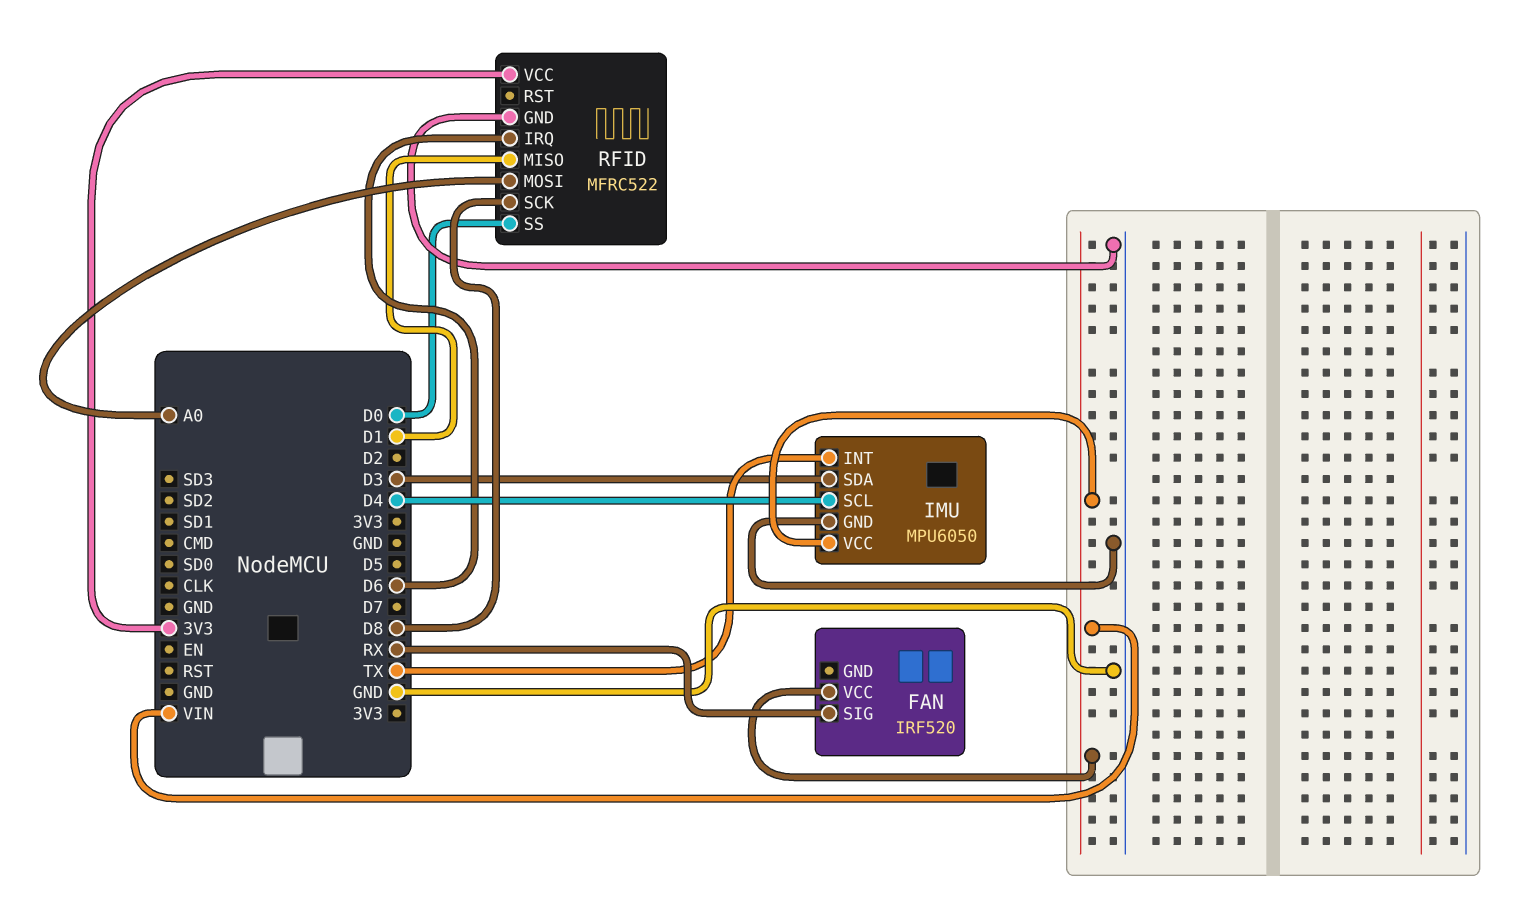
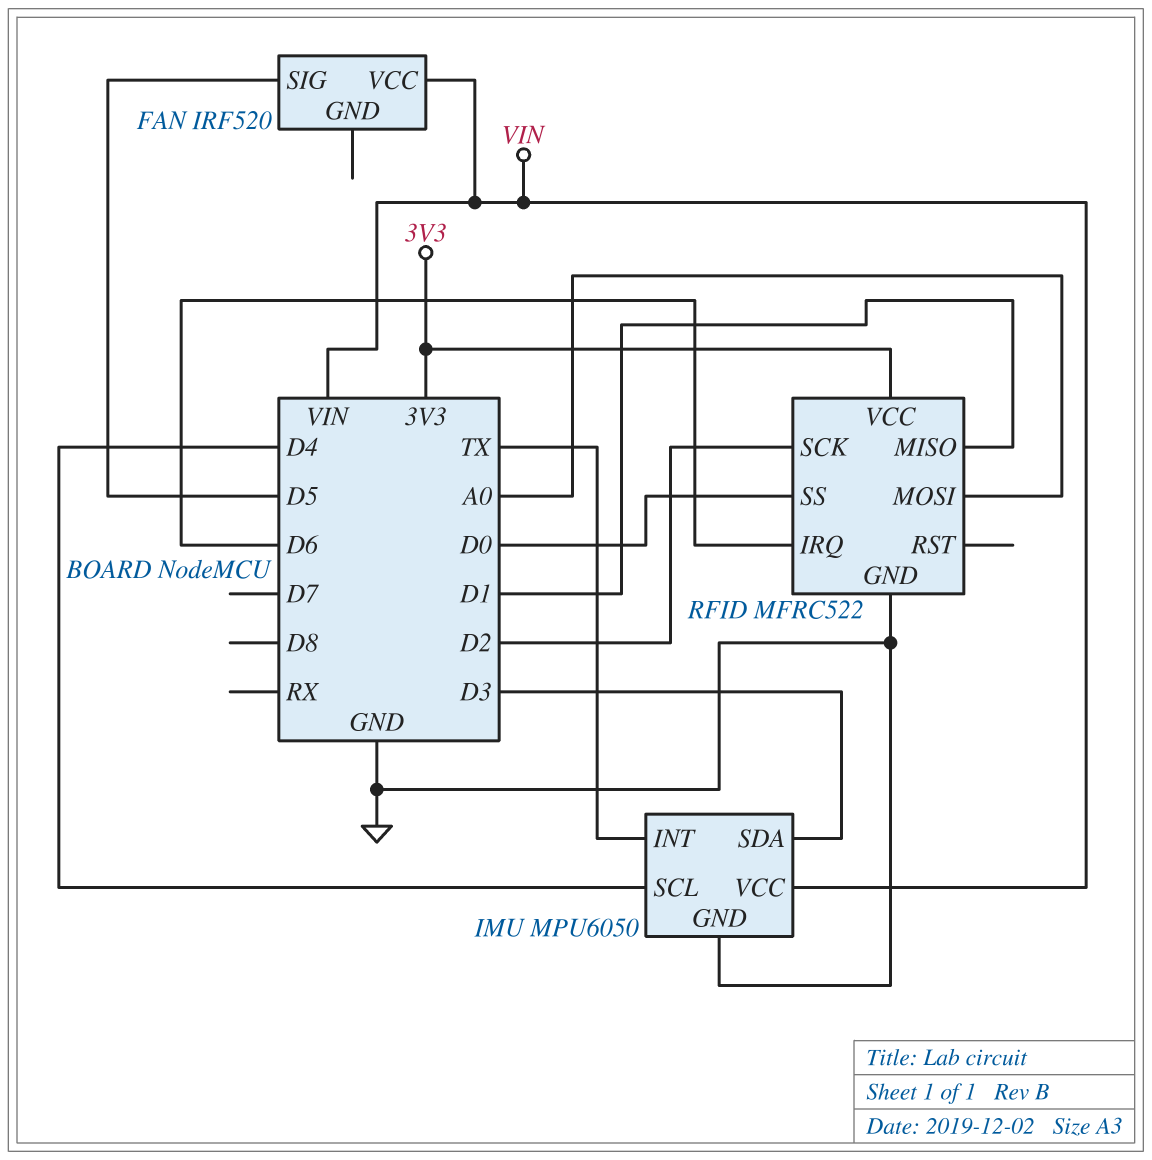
FAN pin SIG: RX -> D5
RFID pin SCK: D8 -> D2

